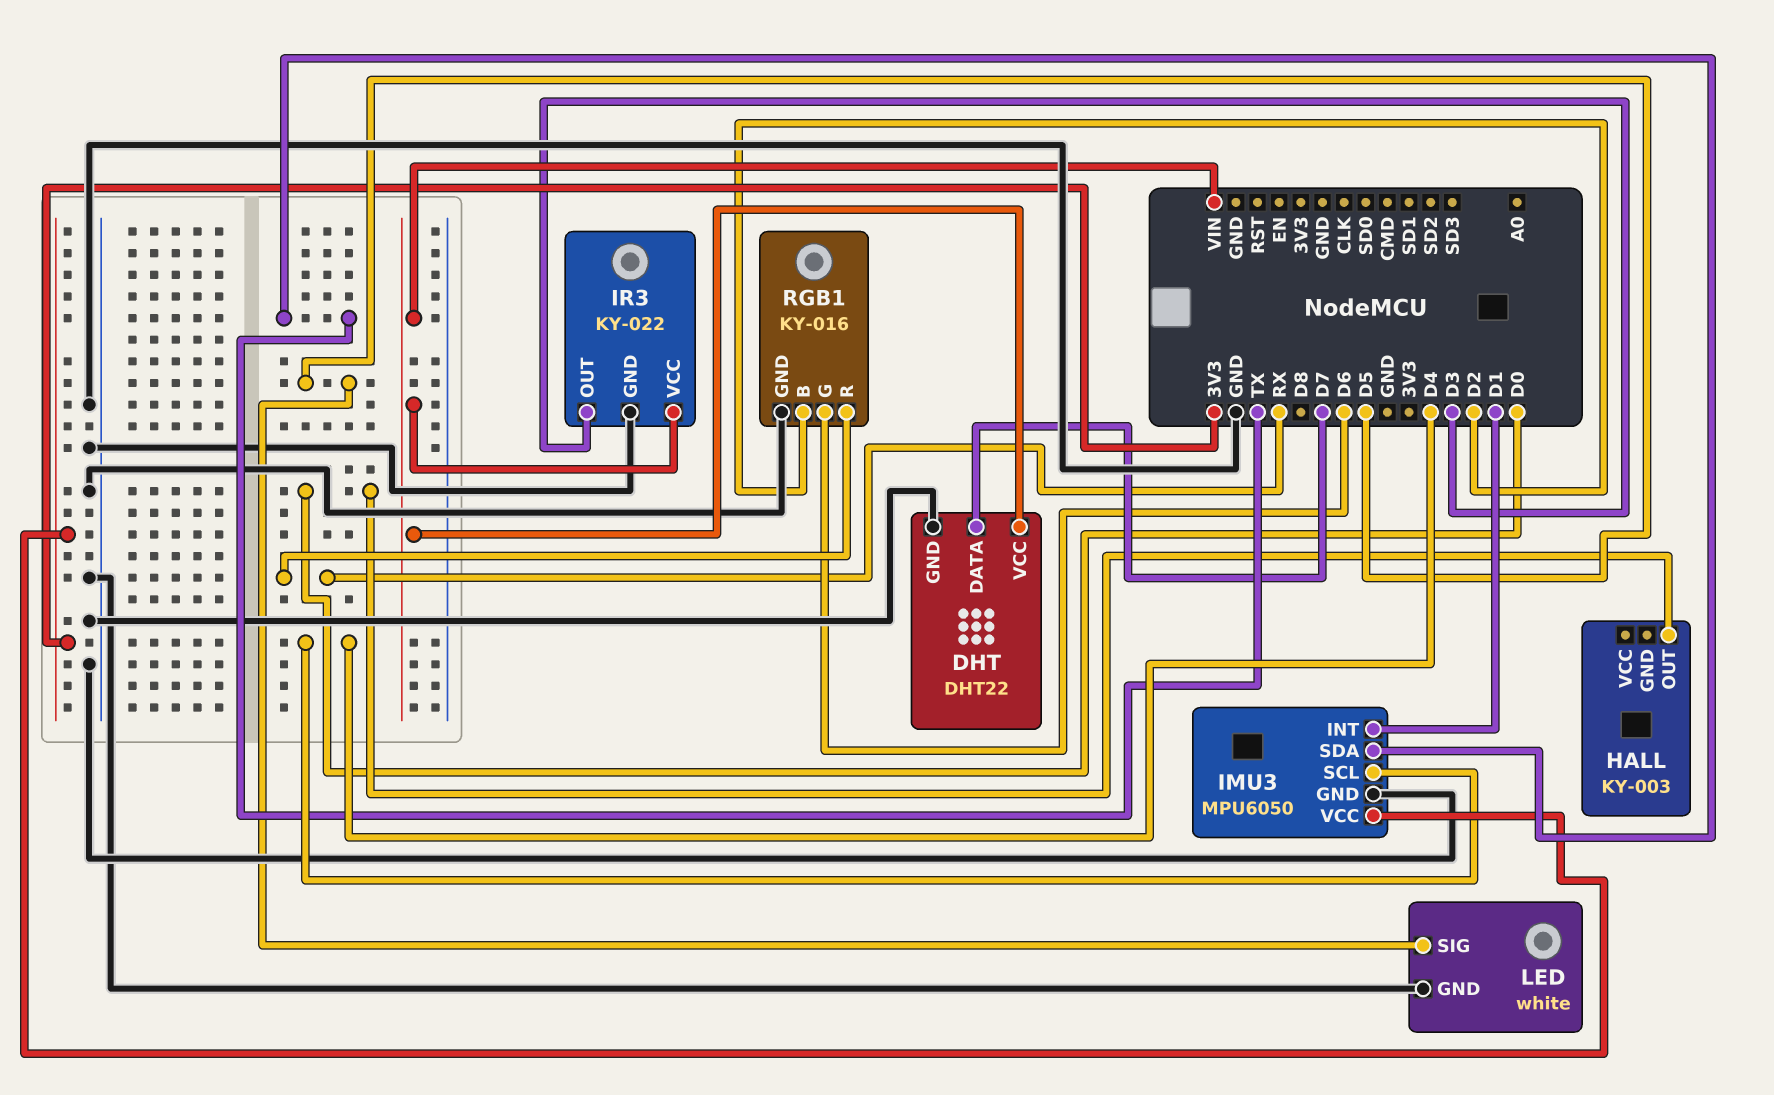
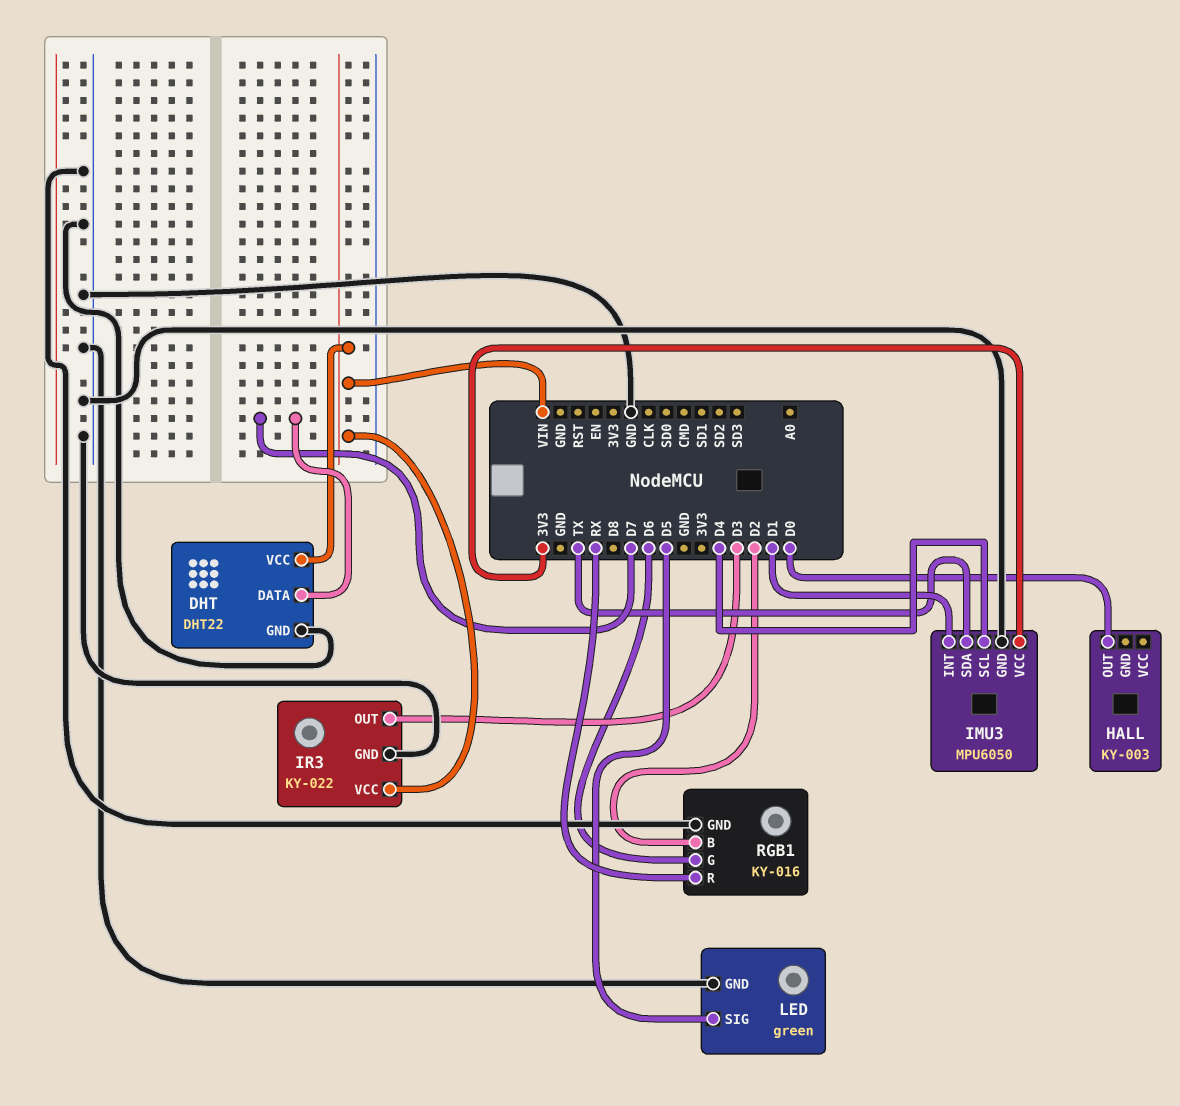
LED: white -> green

